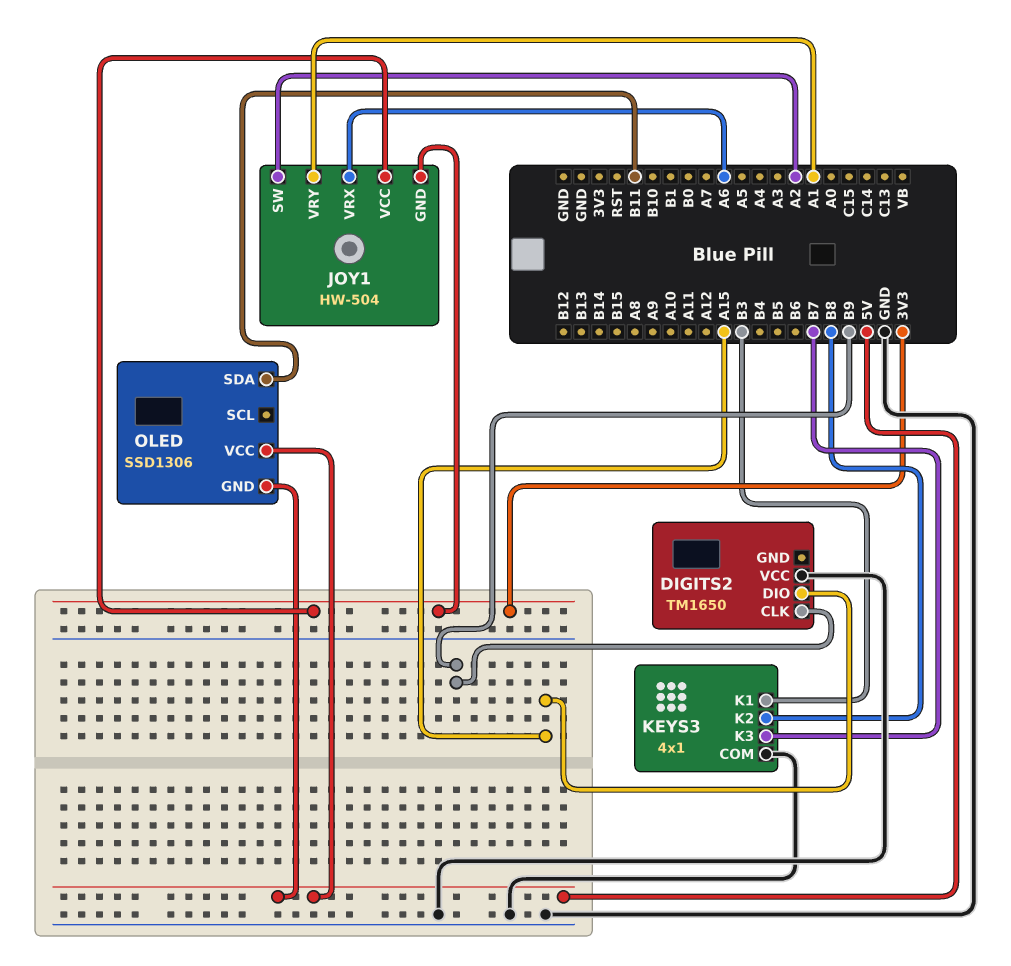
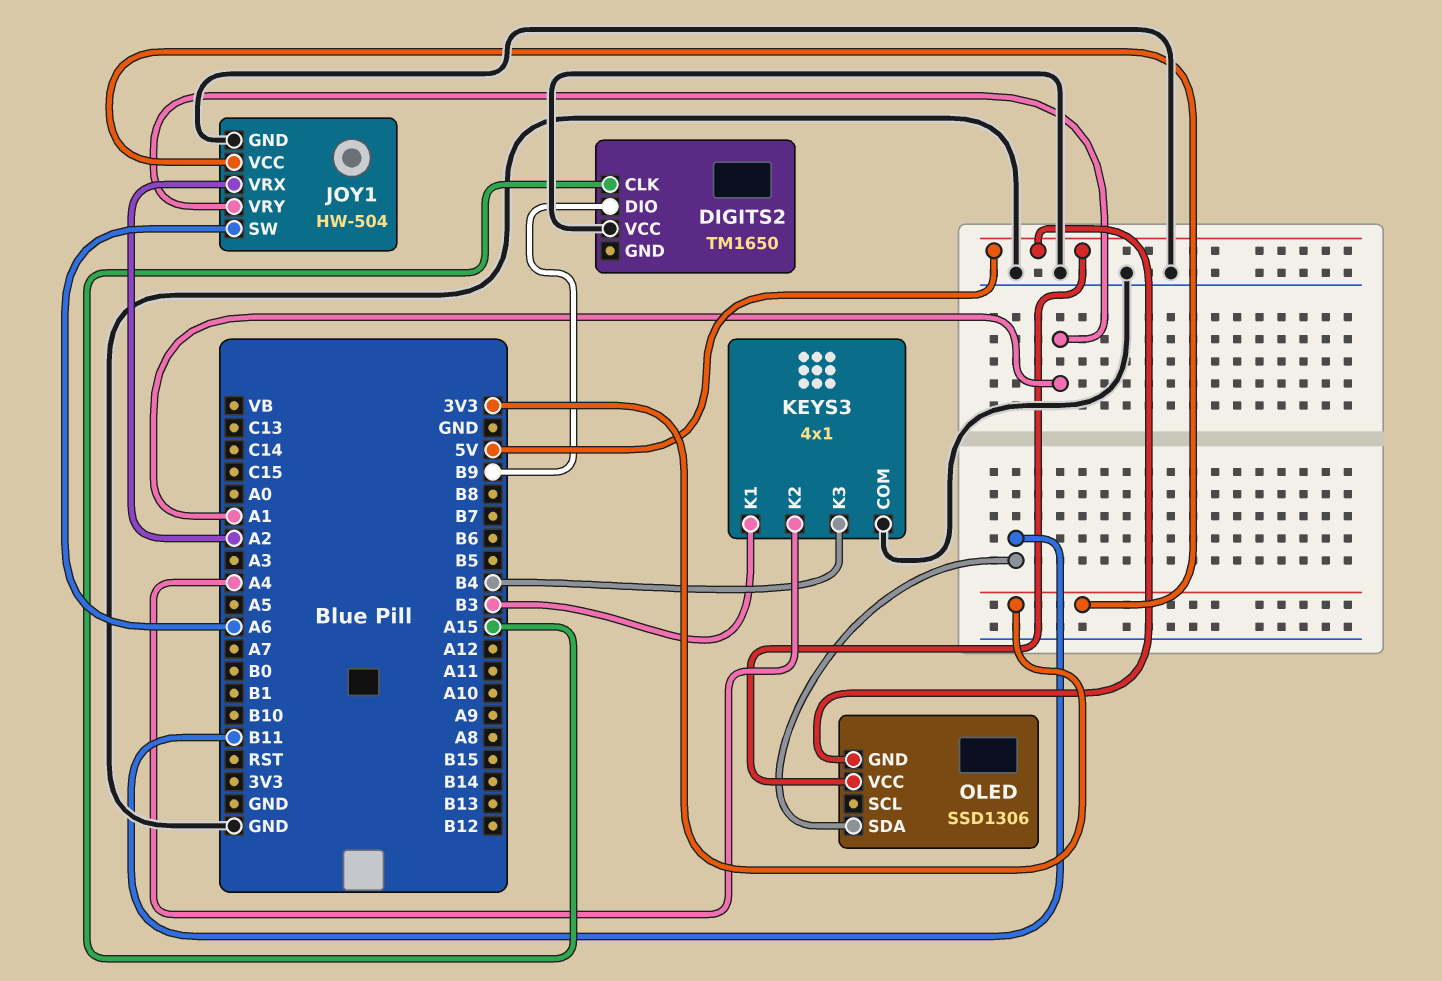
DIGITS2 pin CLK: B9 -> A15
DIGITS2 pin DIO: A15 -> B9
JOY1 pin GND: 3V3 -> GND
JOY1 pin SW: A2 -> A6
JOY1 pin VRX: A6 -> A2
KEYS3 pin K2: B8 -> A4
KEYS3 pin K3: B7 -> B4

